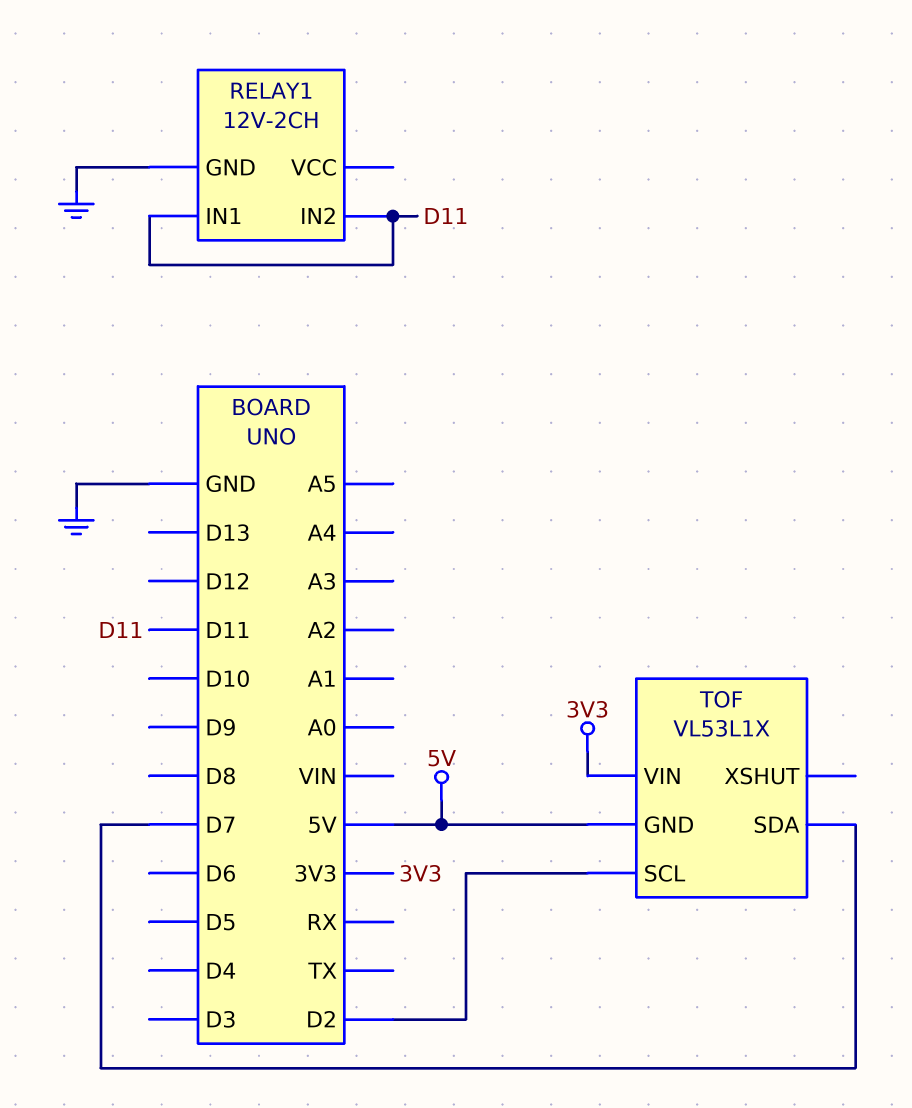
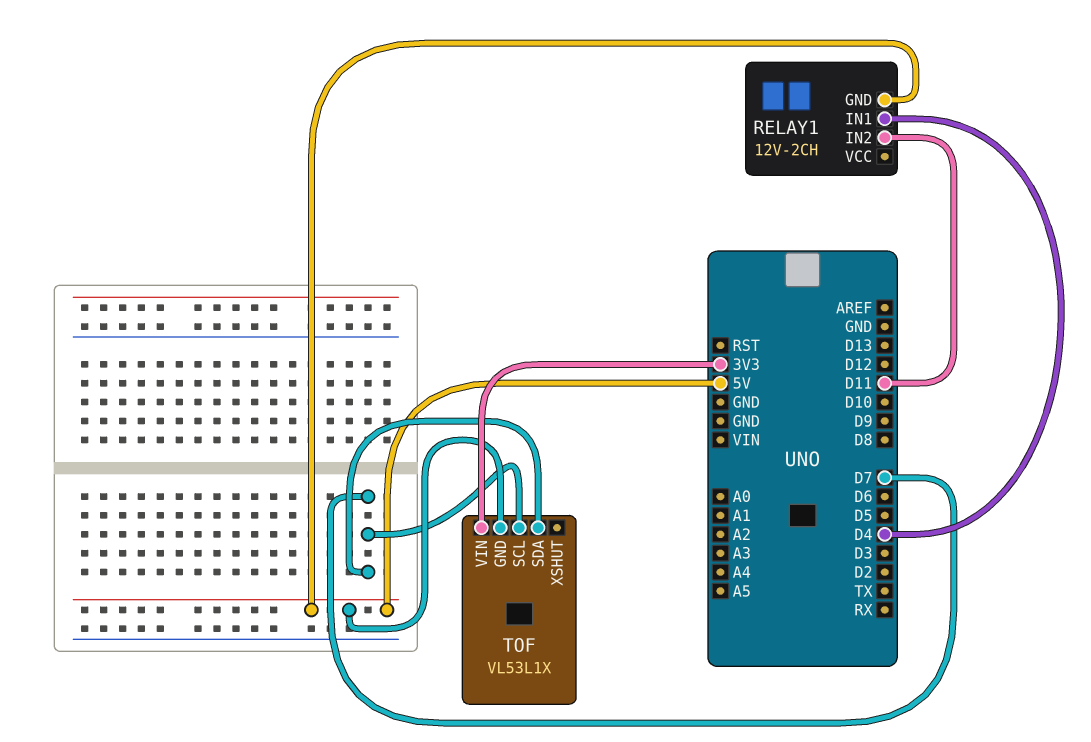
RELAY1 pin GND: GND -> 5V
RELAY1 pin IN1: D11 -> D4
TOF pin SCL: D2 -> D7

